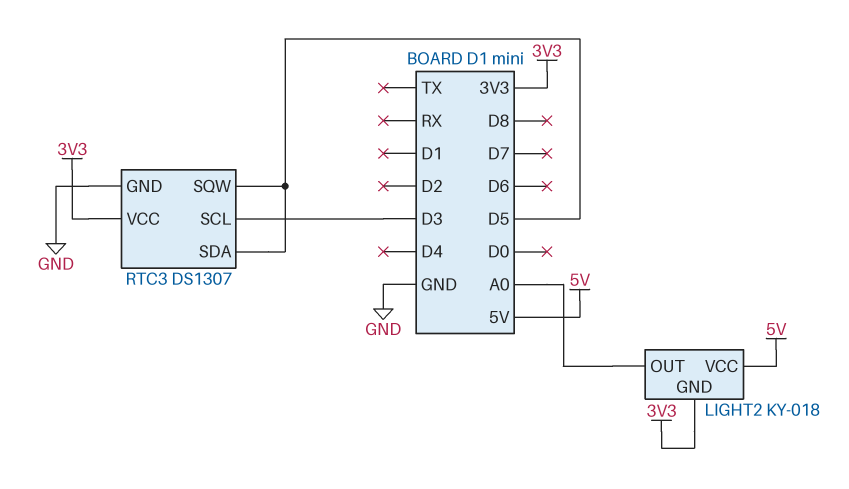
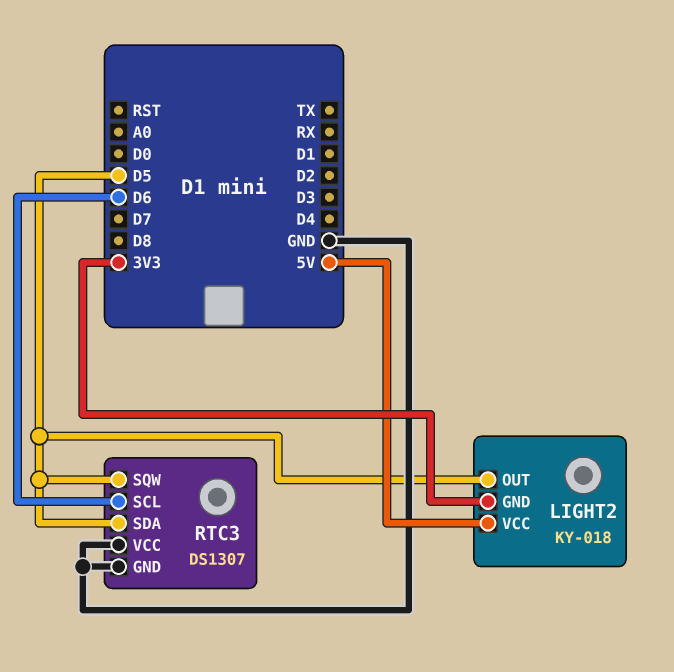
LIGHT2 pin OUT: A0 -> D5
RTC3 pin SCL: D3 -> D6
RTC3 pin VCC: 3V3 -> GND

